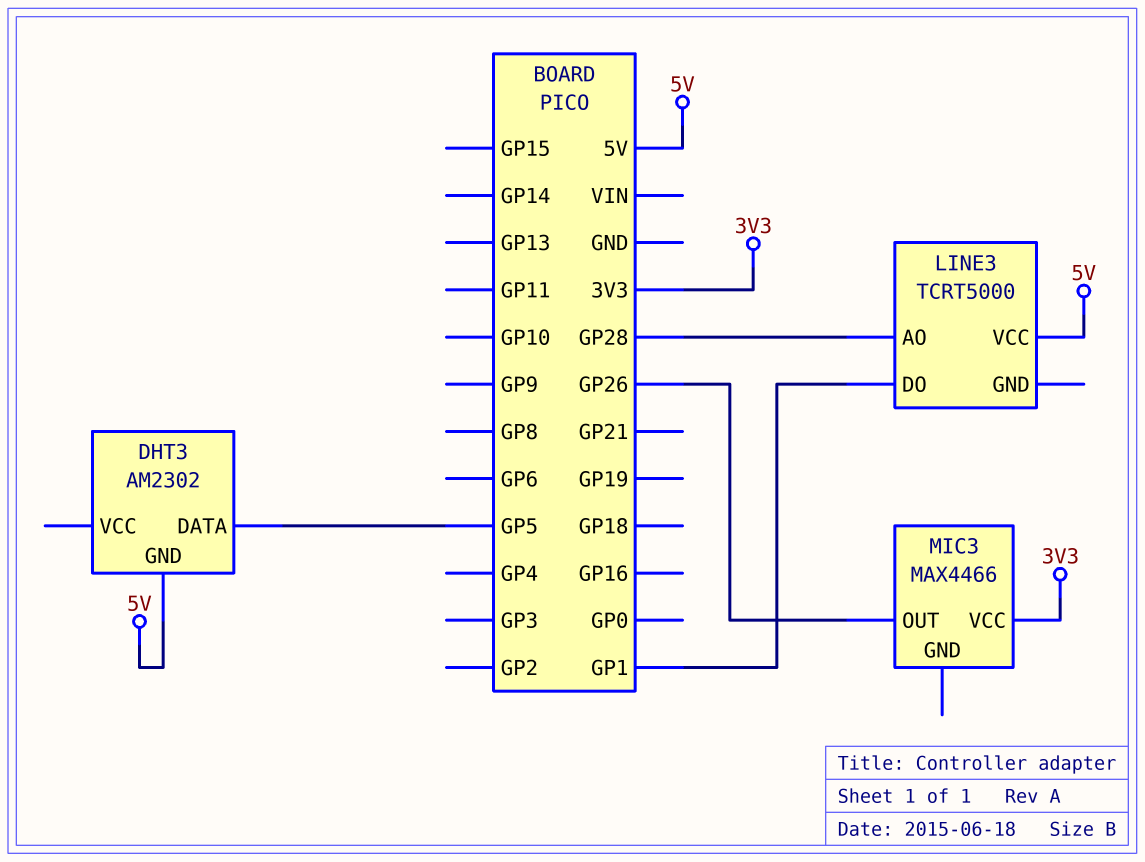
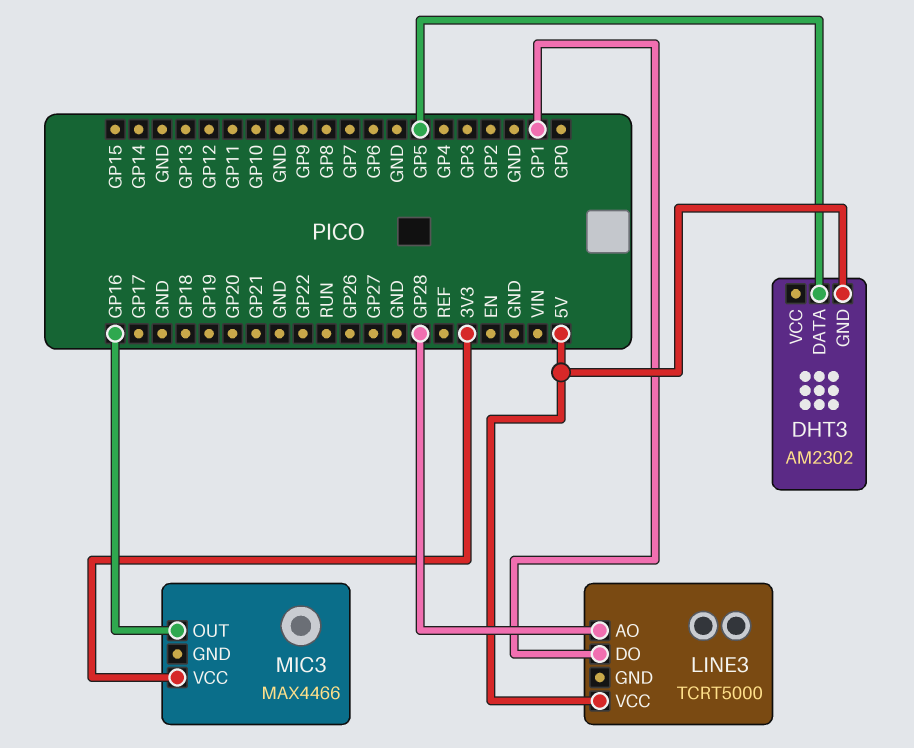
MIC3 pin OUT: GP26 -> GP16

